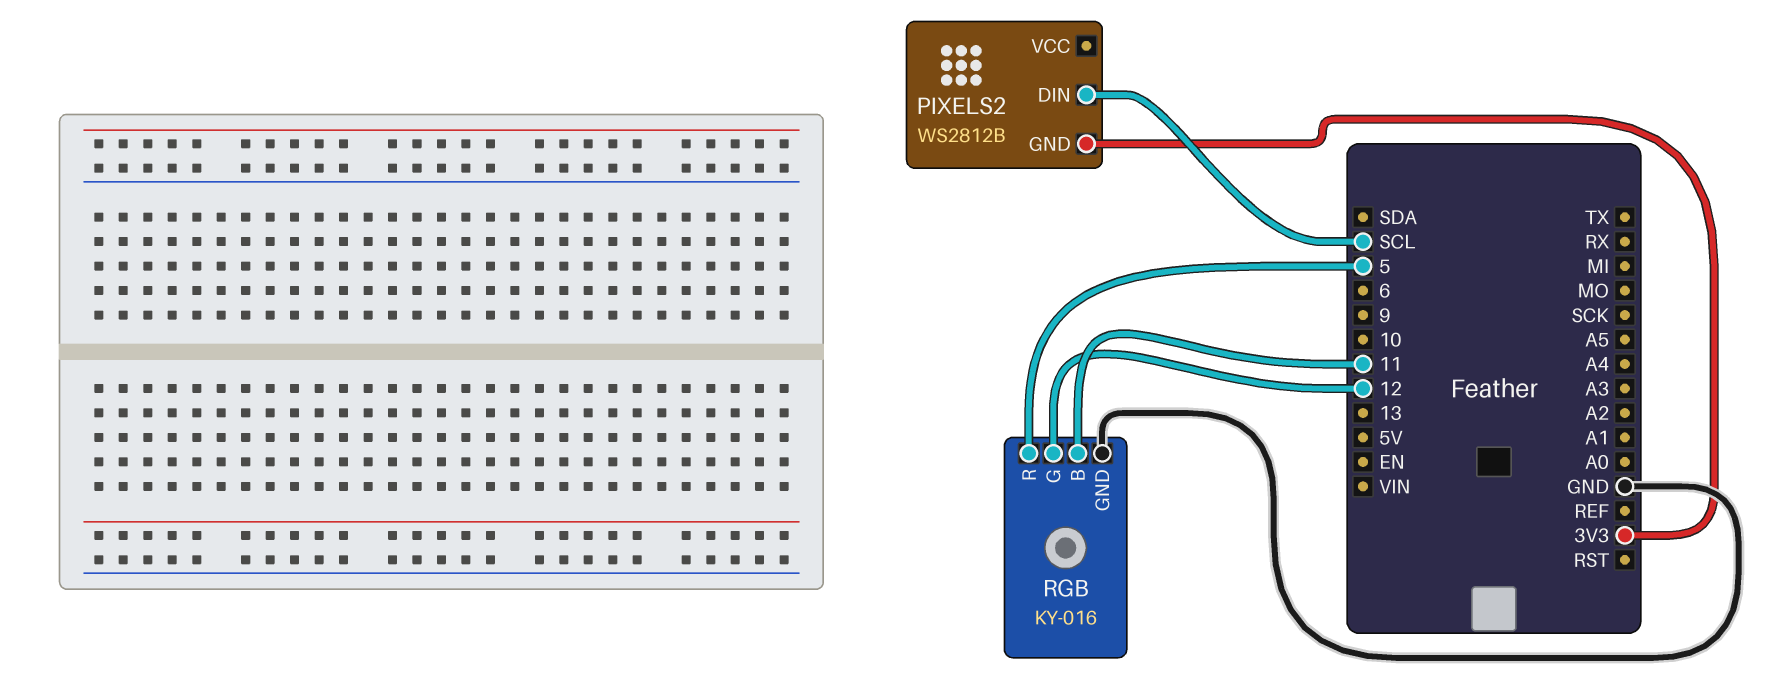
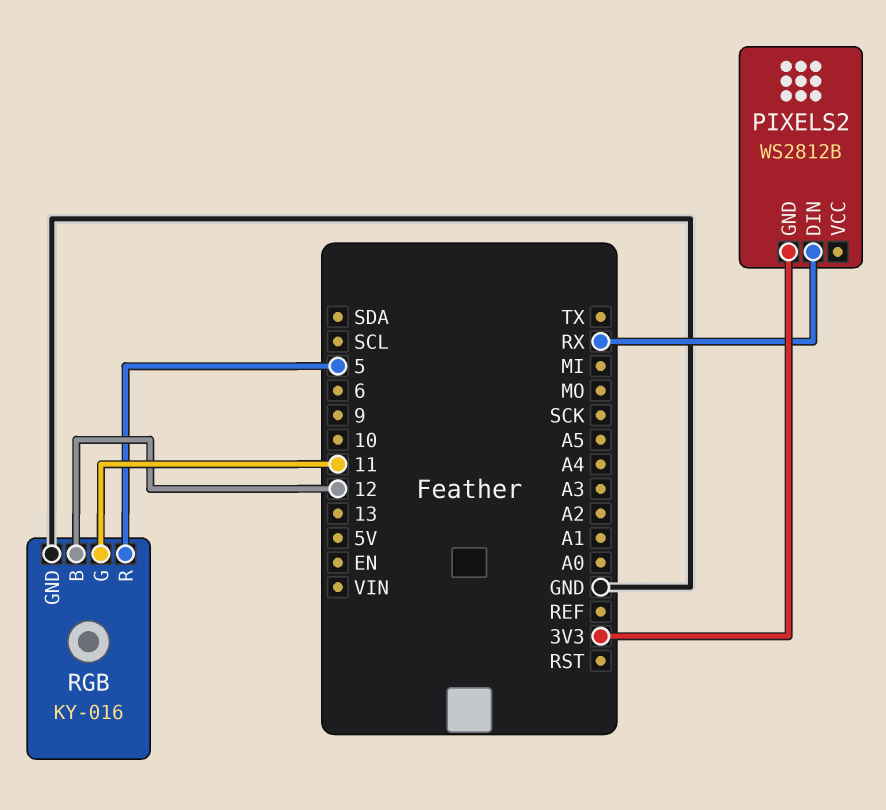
PIXELS2 pin DIN: SCL -> RX
RGB pin B: 11 -> 12
RGB pin G: 12 -> 11

